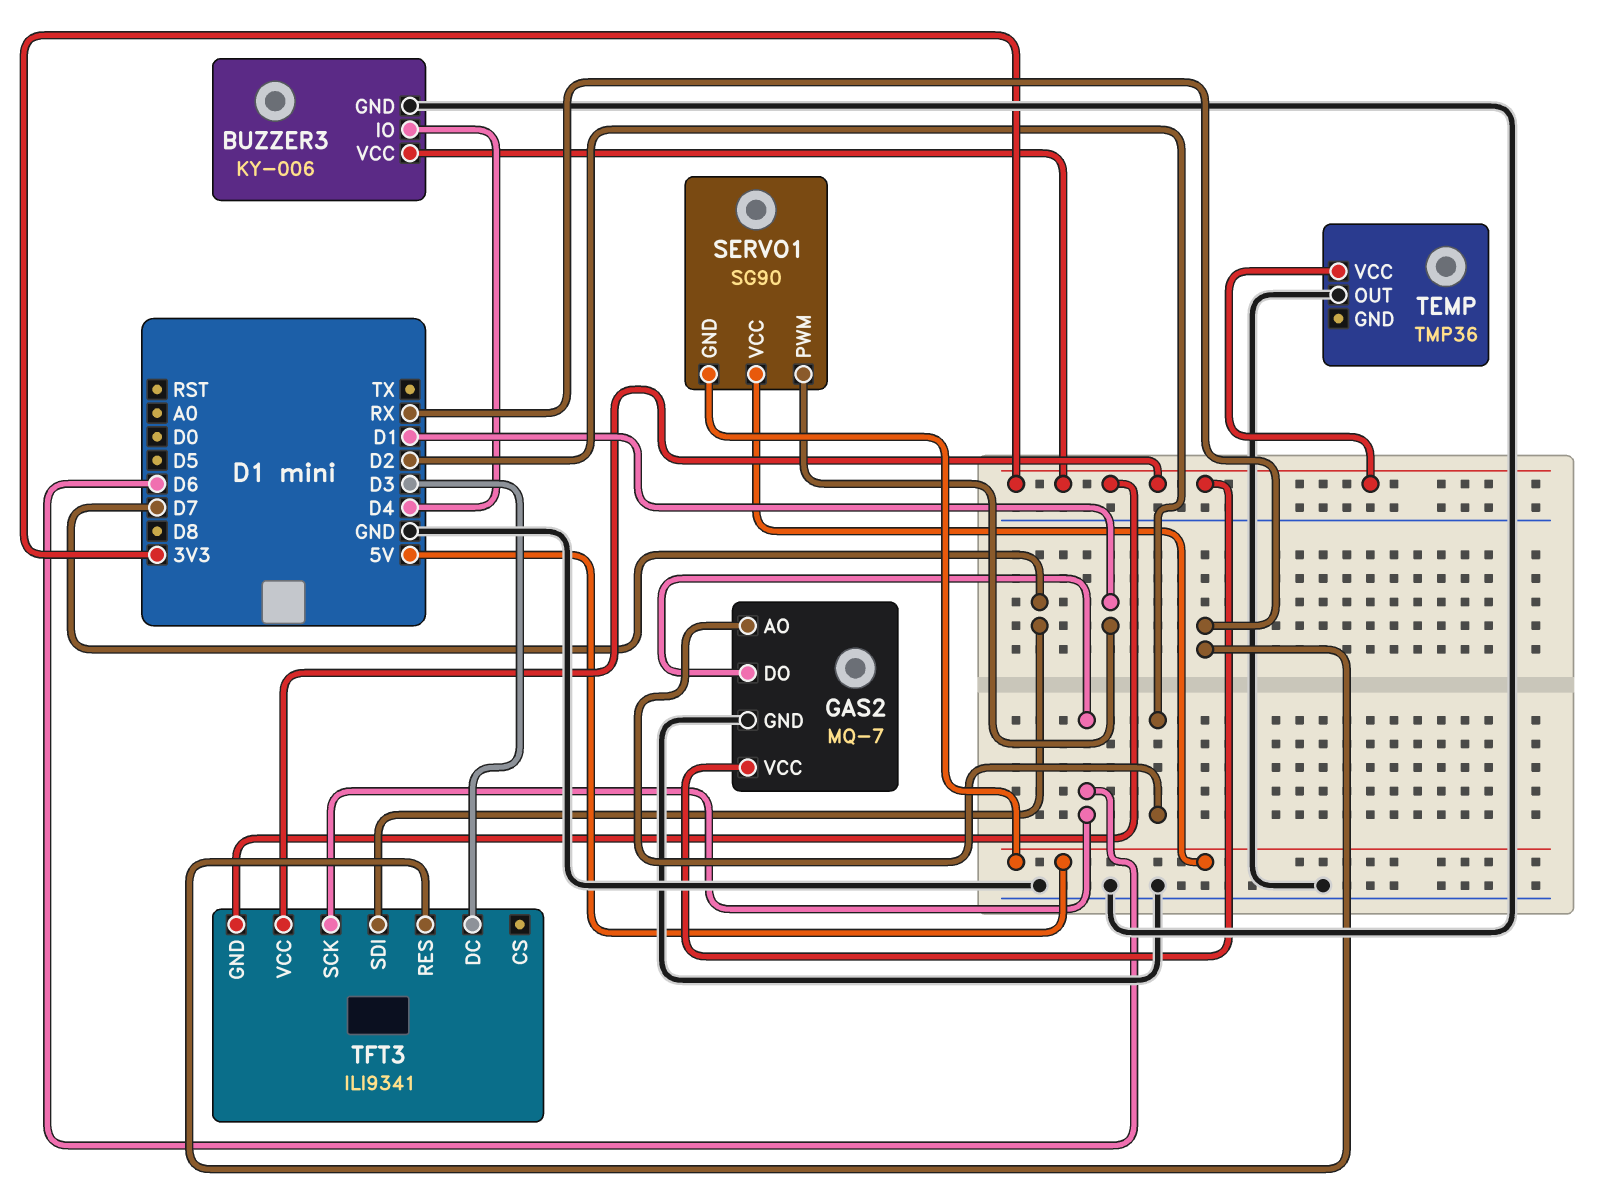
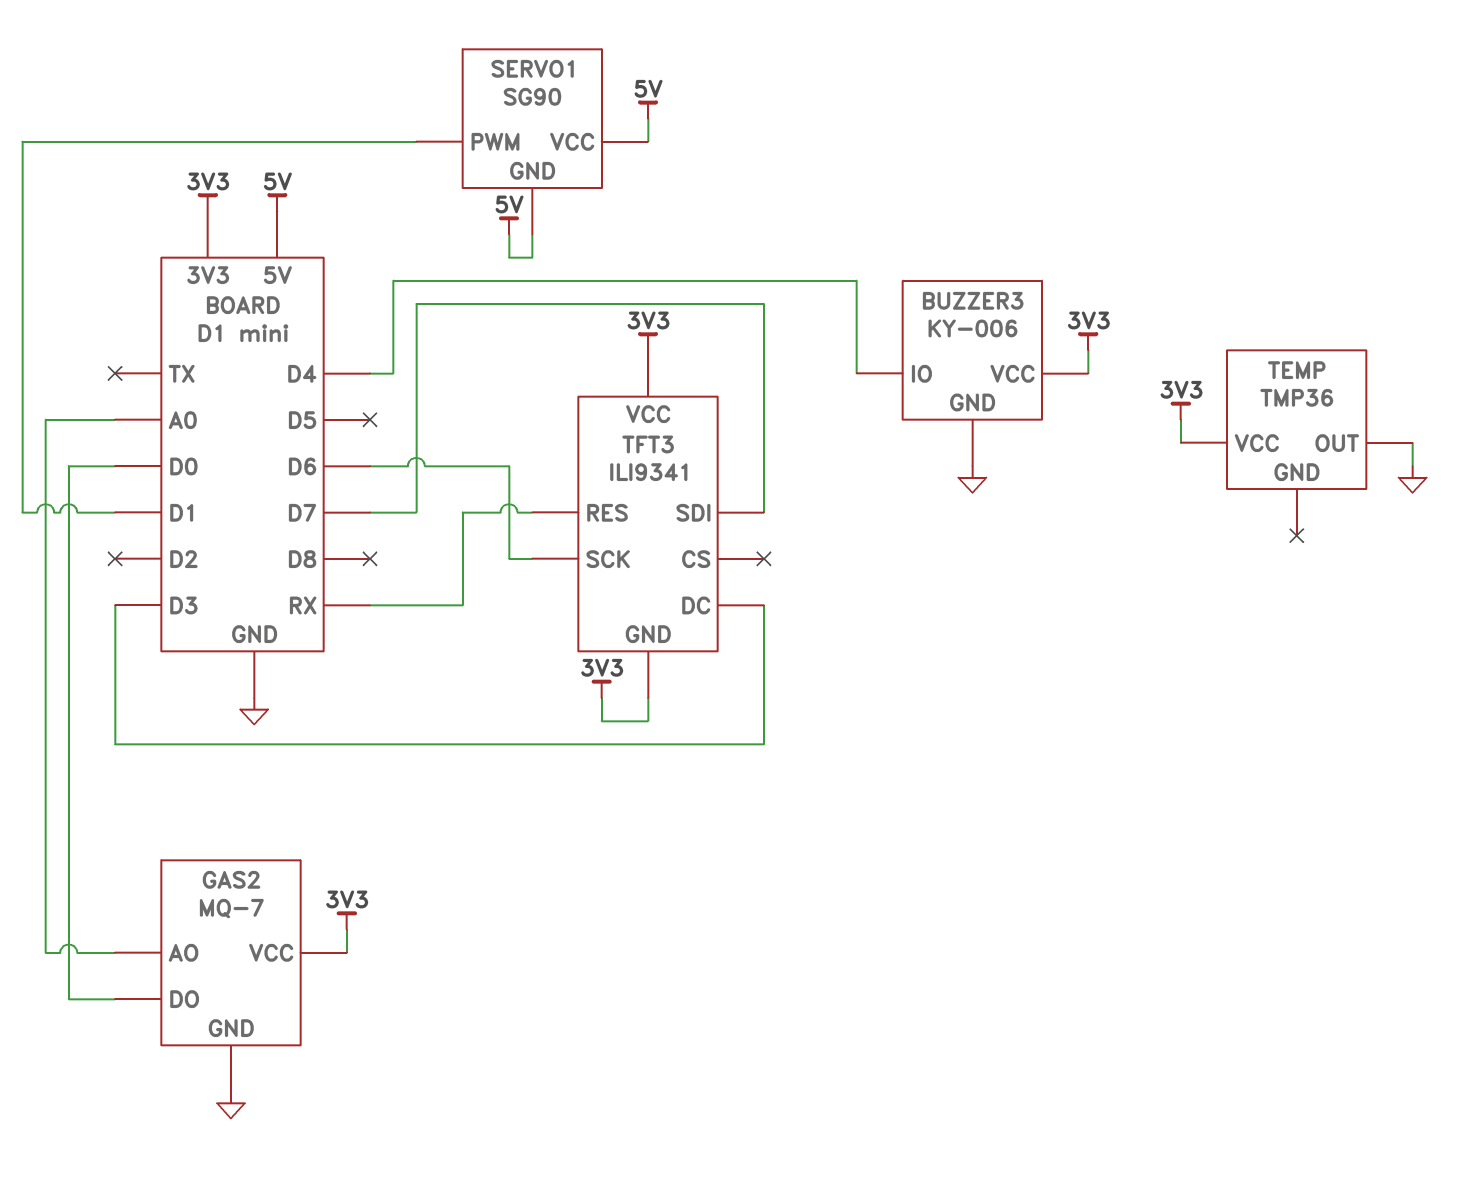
GAS2 pin AO: D2 -> A0
GAS2 pin DO: D6 -> D0

